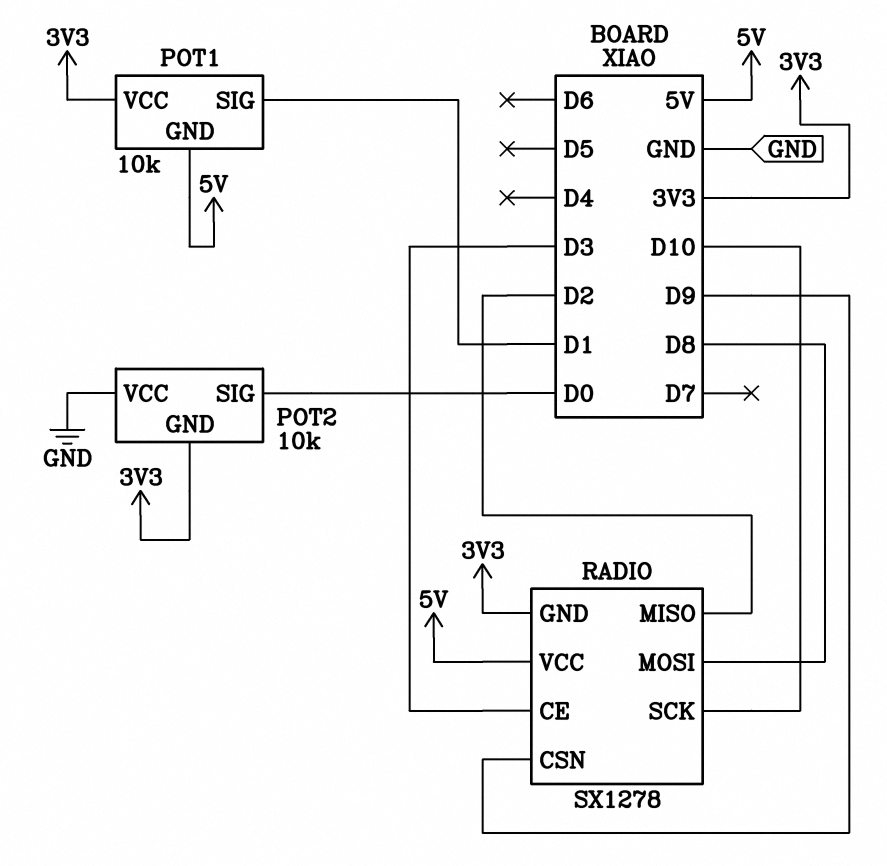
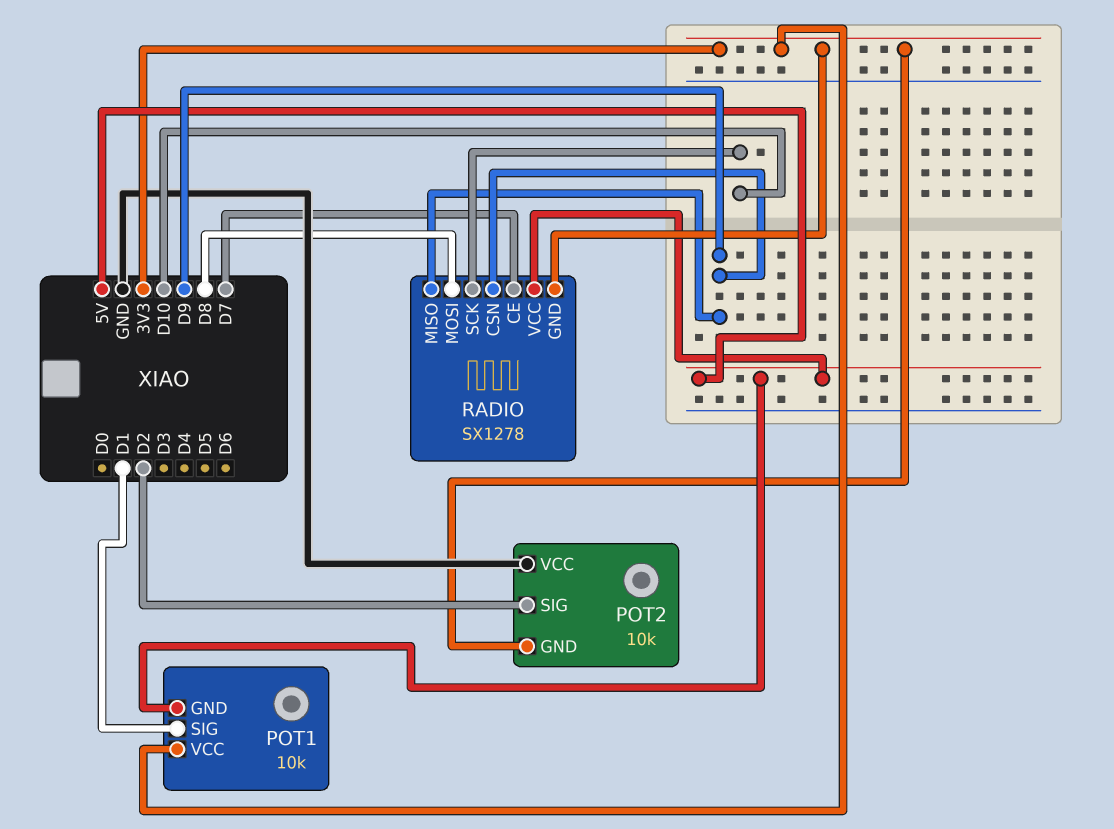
POT2 pin SIG: D0 -> D2
RADIO pin CE: D3 -> D7
RADIO pin MISO: D2 -> D9

